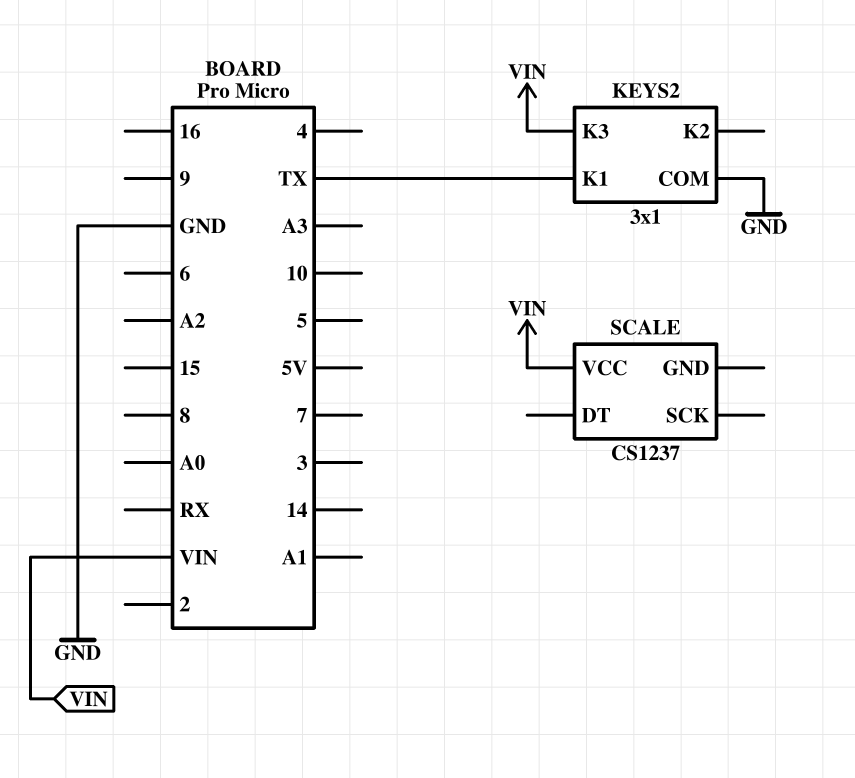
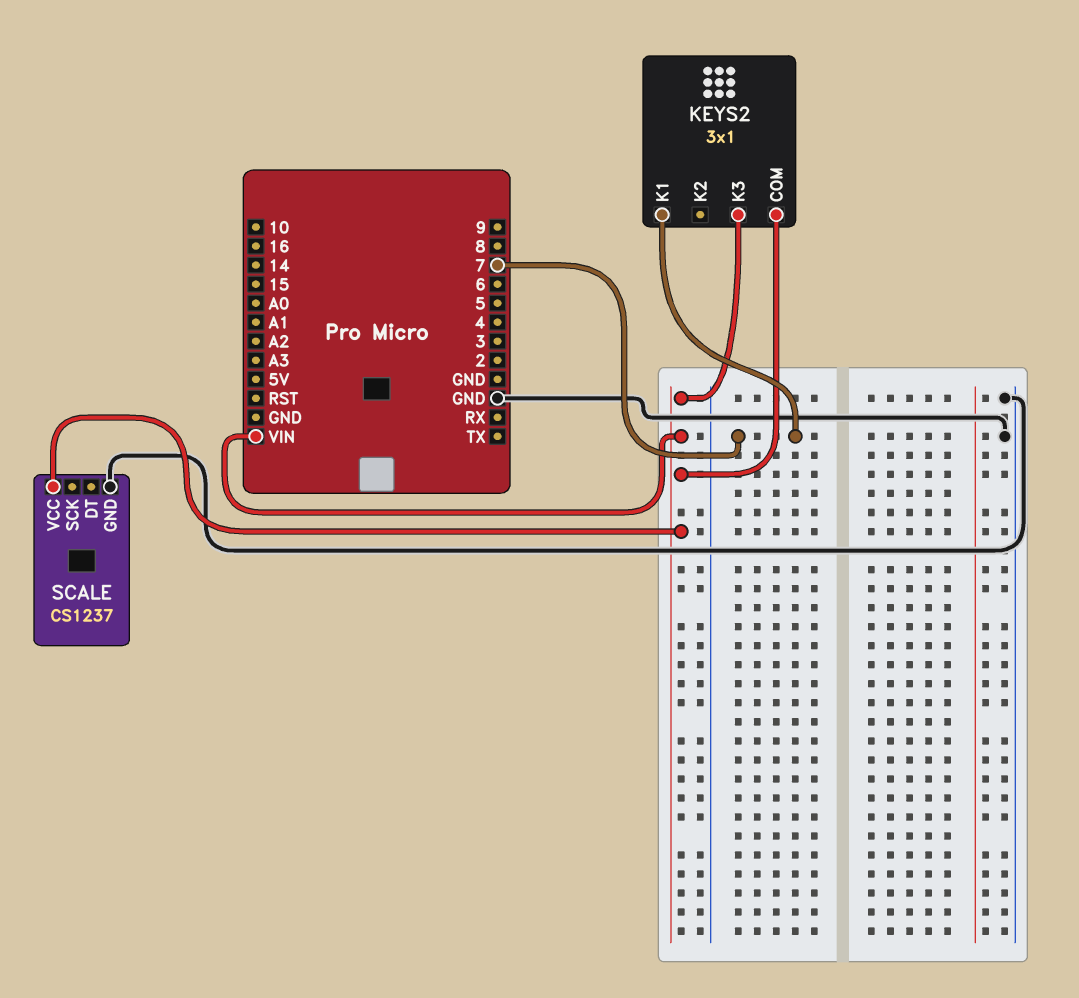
KEYS2 pin COM: GND -> VIN
KEYS2 pin K1: TX -> 7
SCALE pin GND: none -> GND

